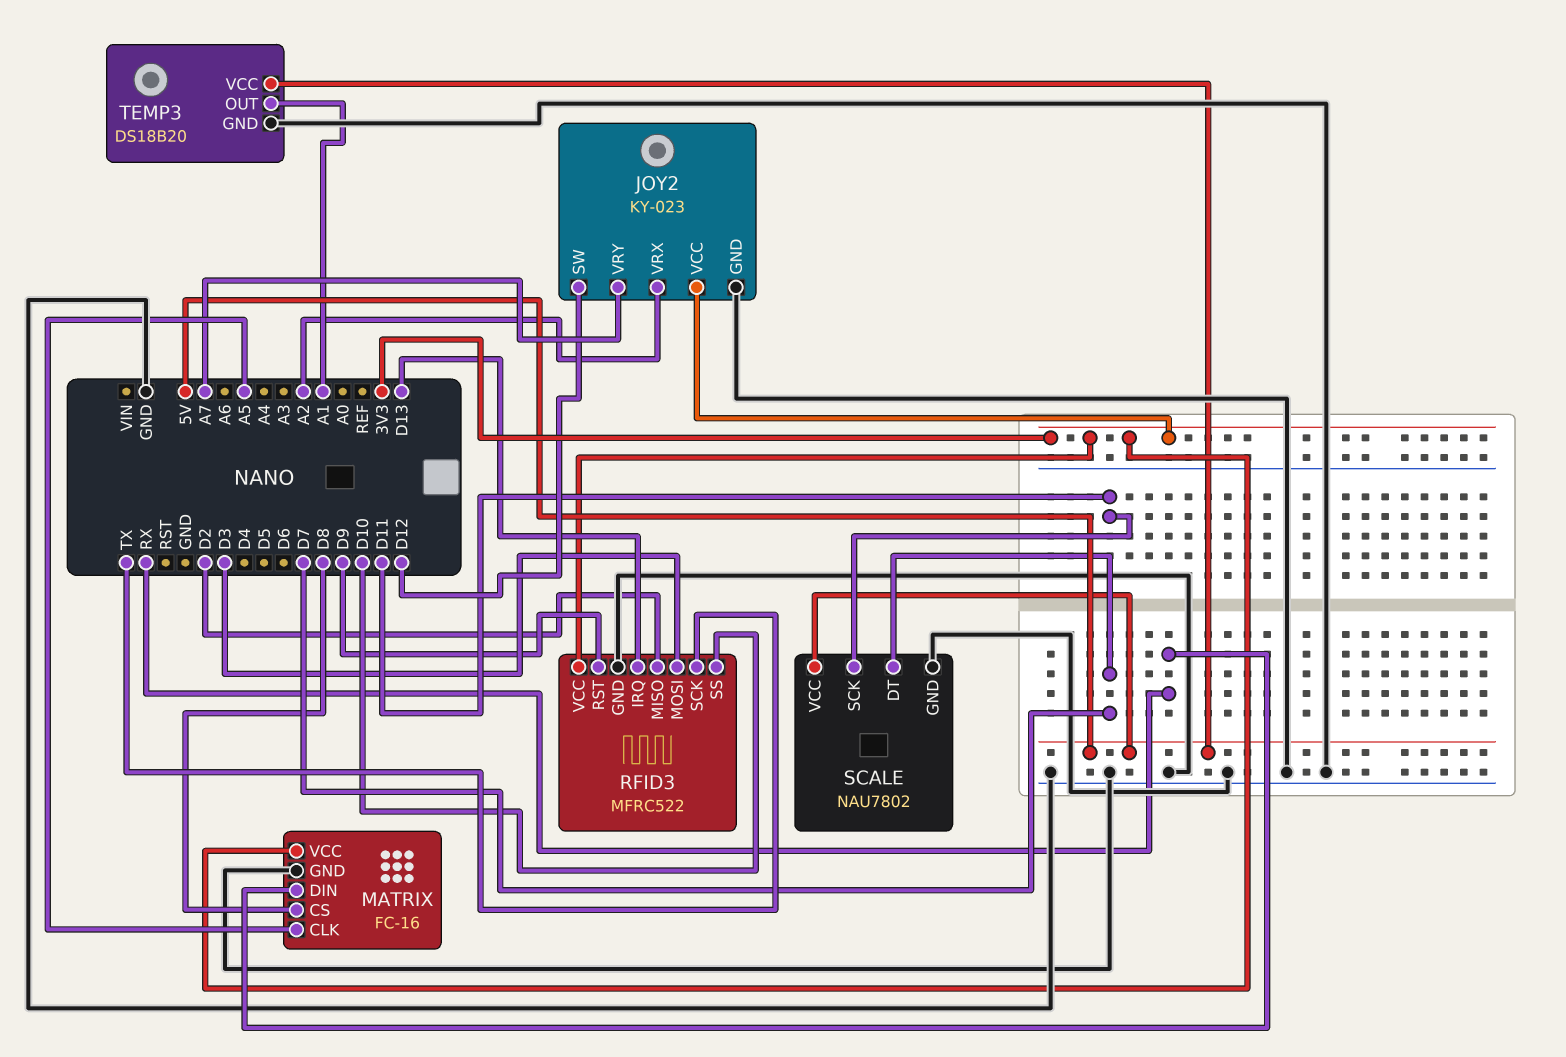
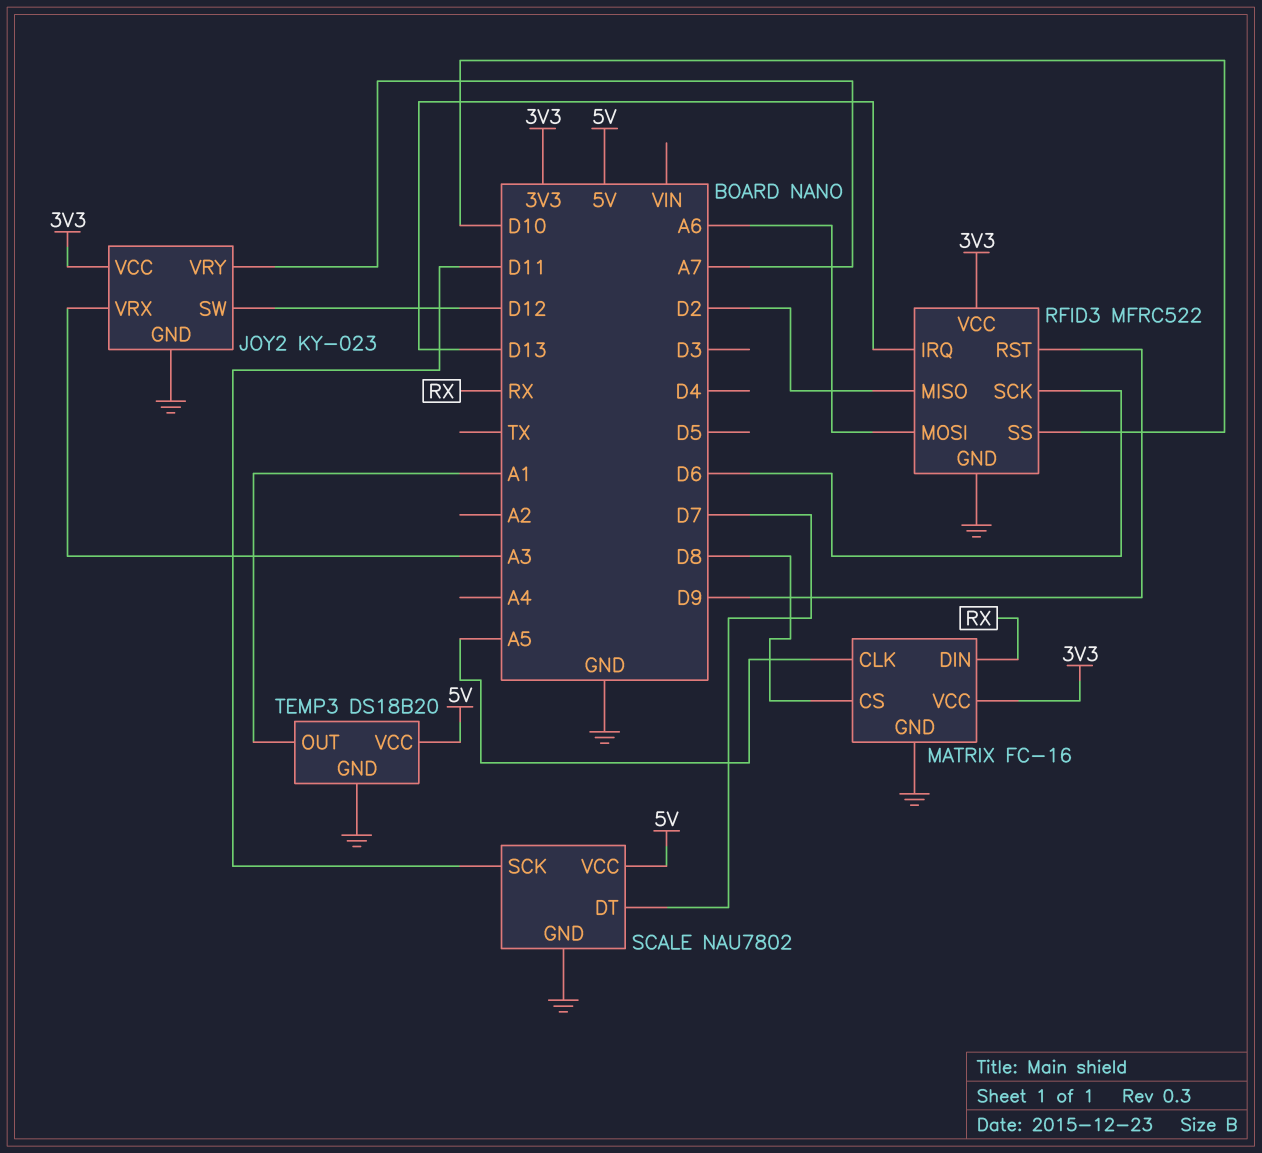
JOY2 pin VRX: A2 -> A3
RFID3 pin MOSI: D3 -> A6
RFID3 pin SCK: TX -> D6

